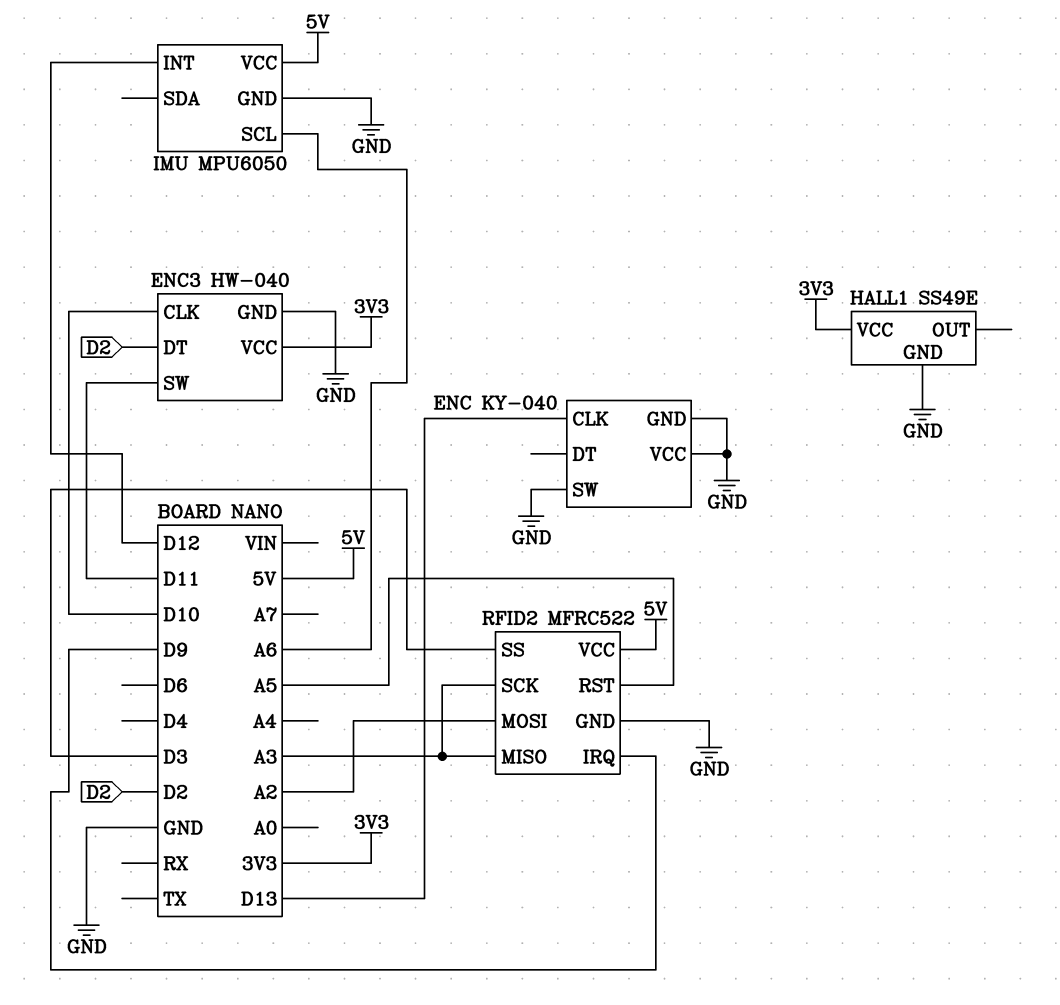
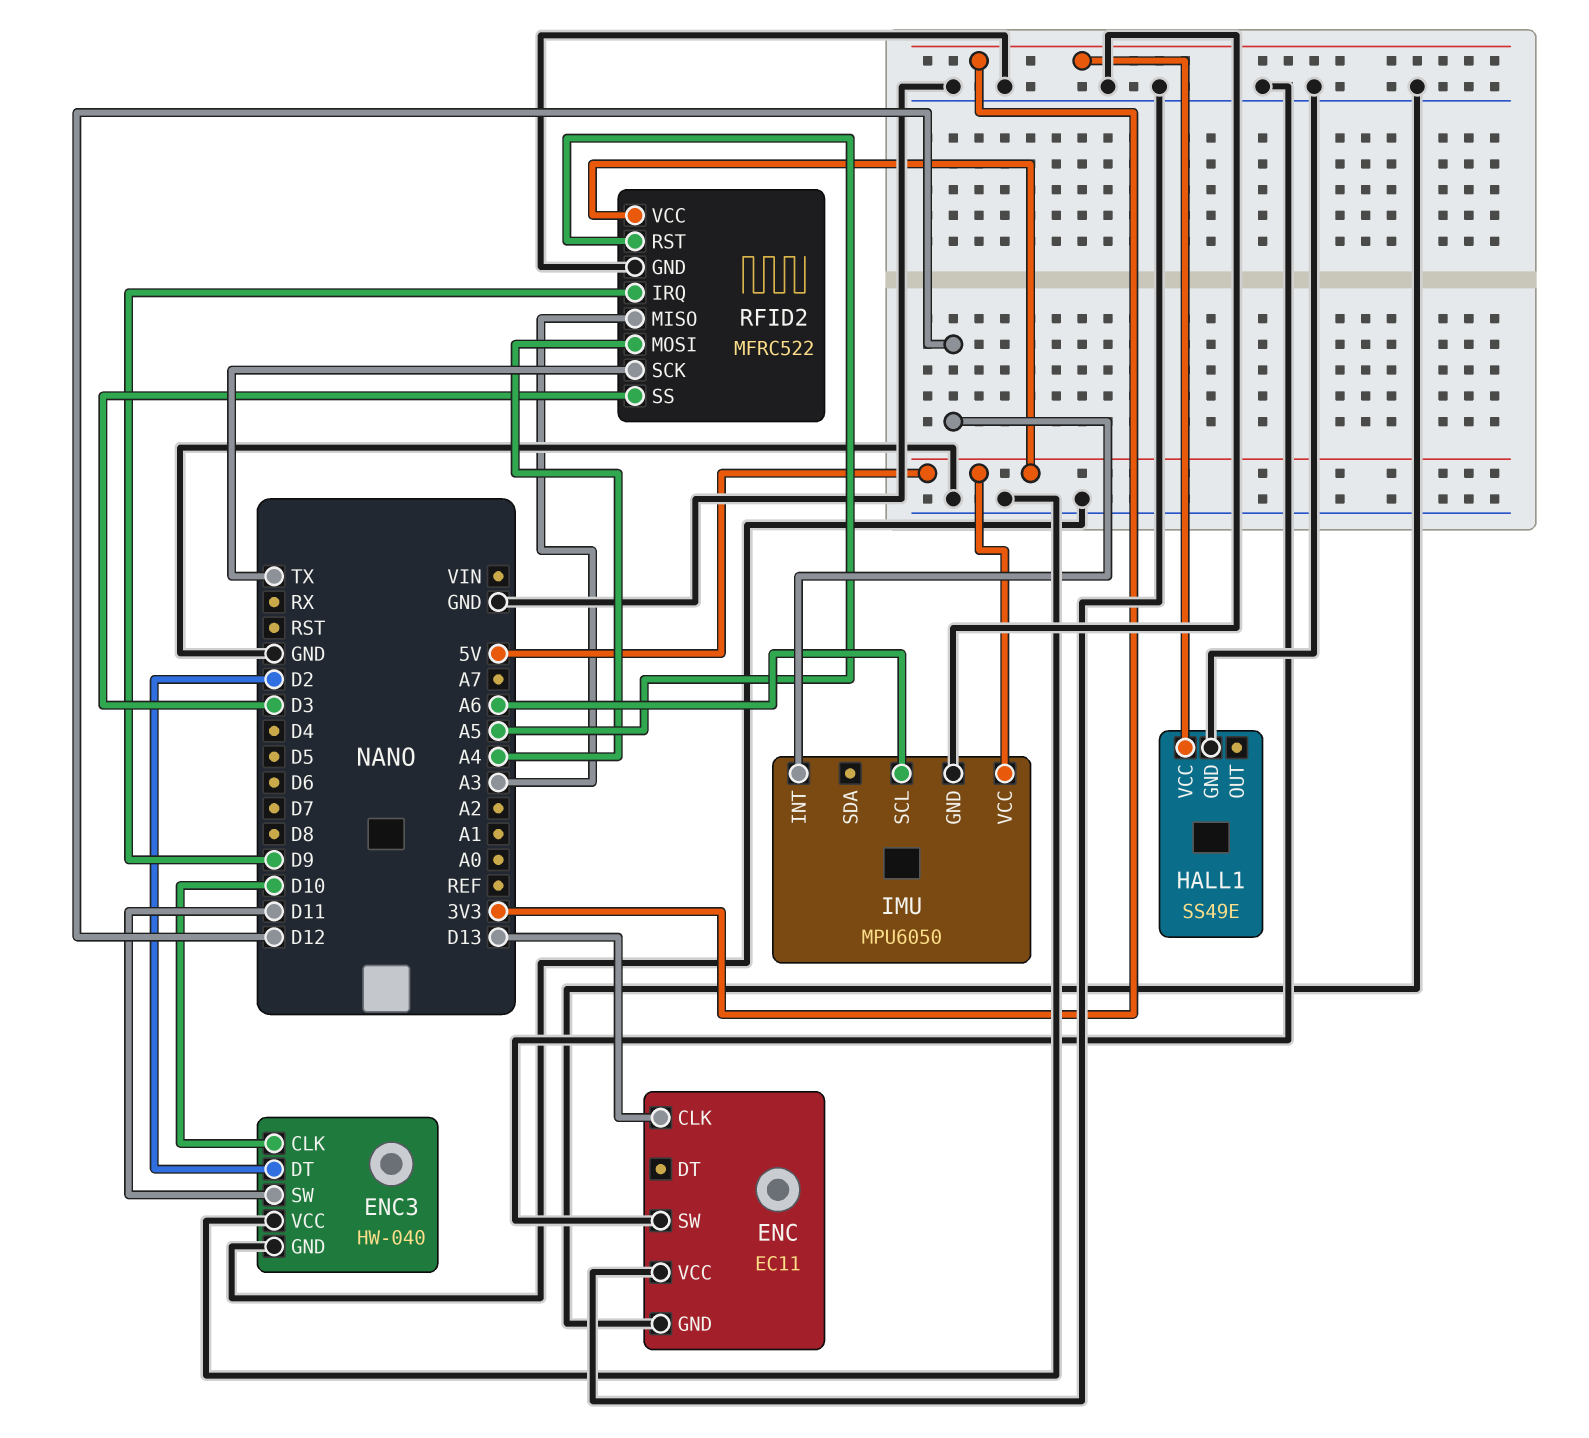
ENC: KY-040 -> EC11
ENC3 pin VCC: 3V3 -> GND
RFID2 pin MOSI: A2 -> A4
RFID2 pin SCK: A3 -> TX

